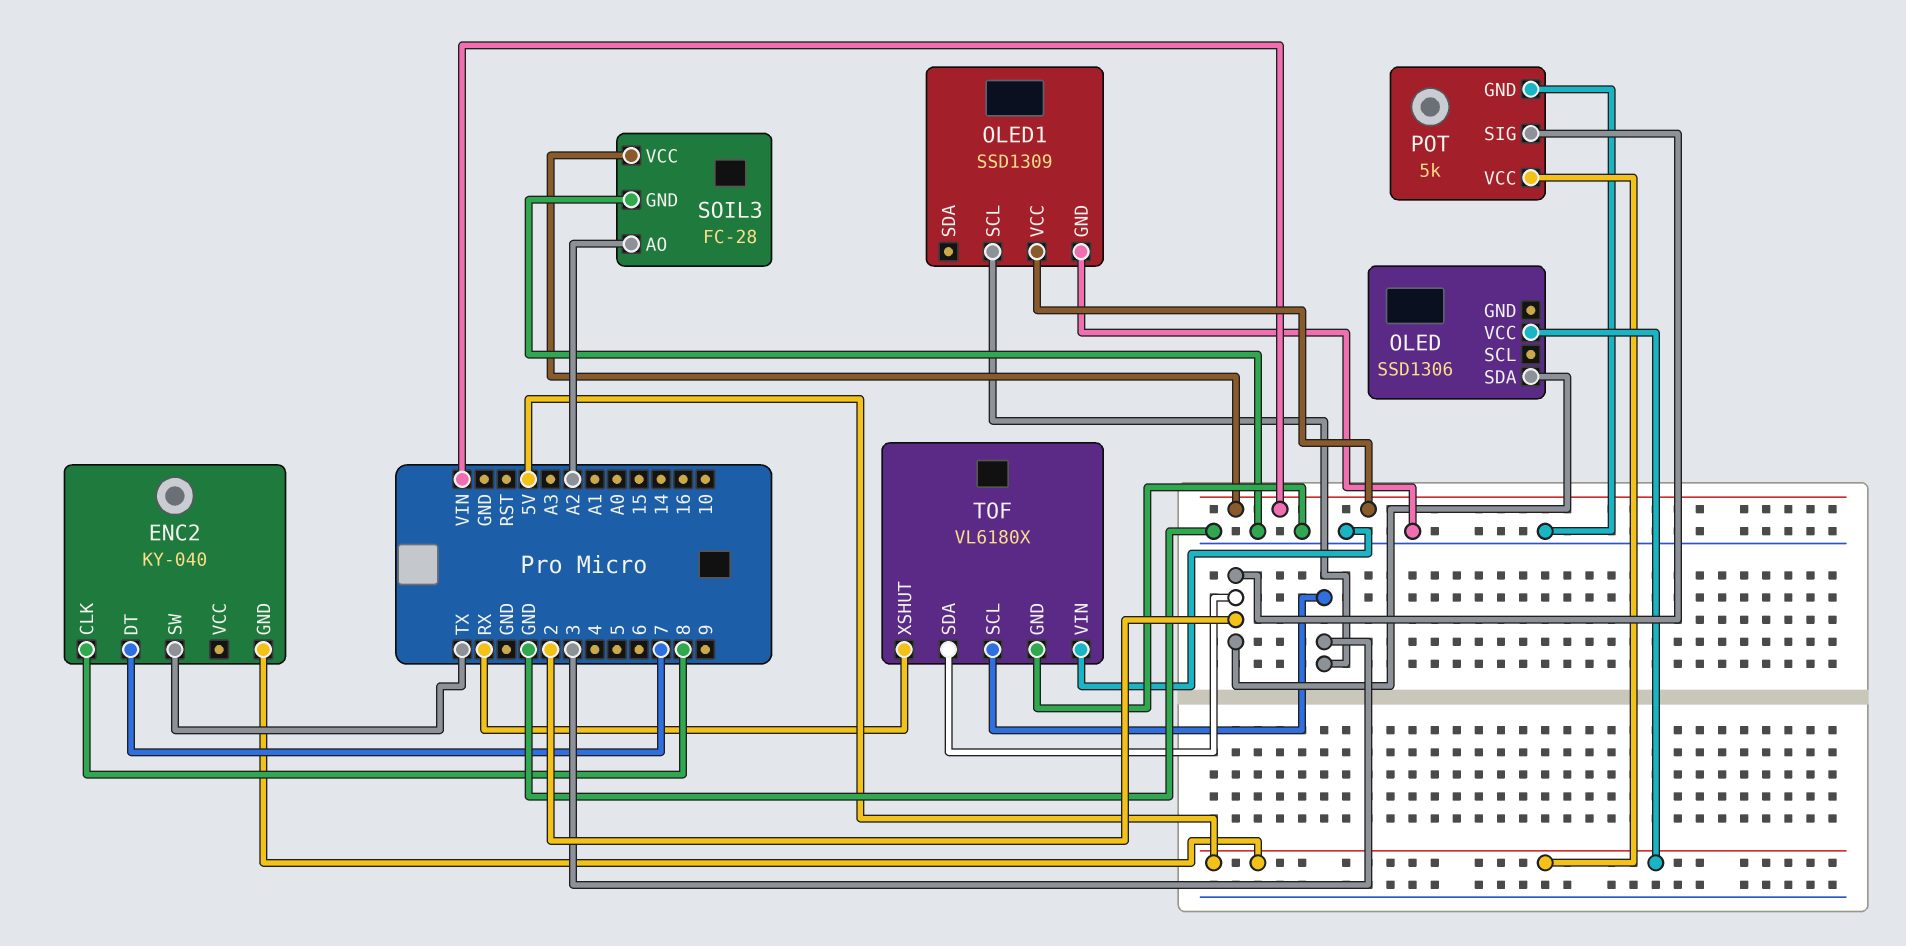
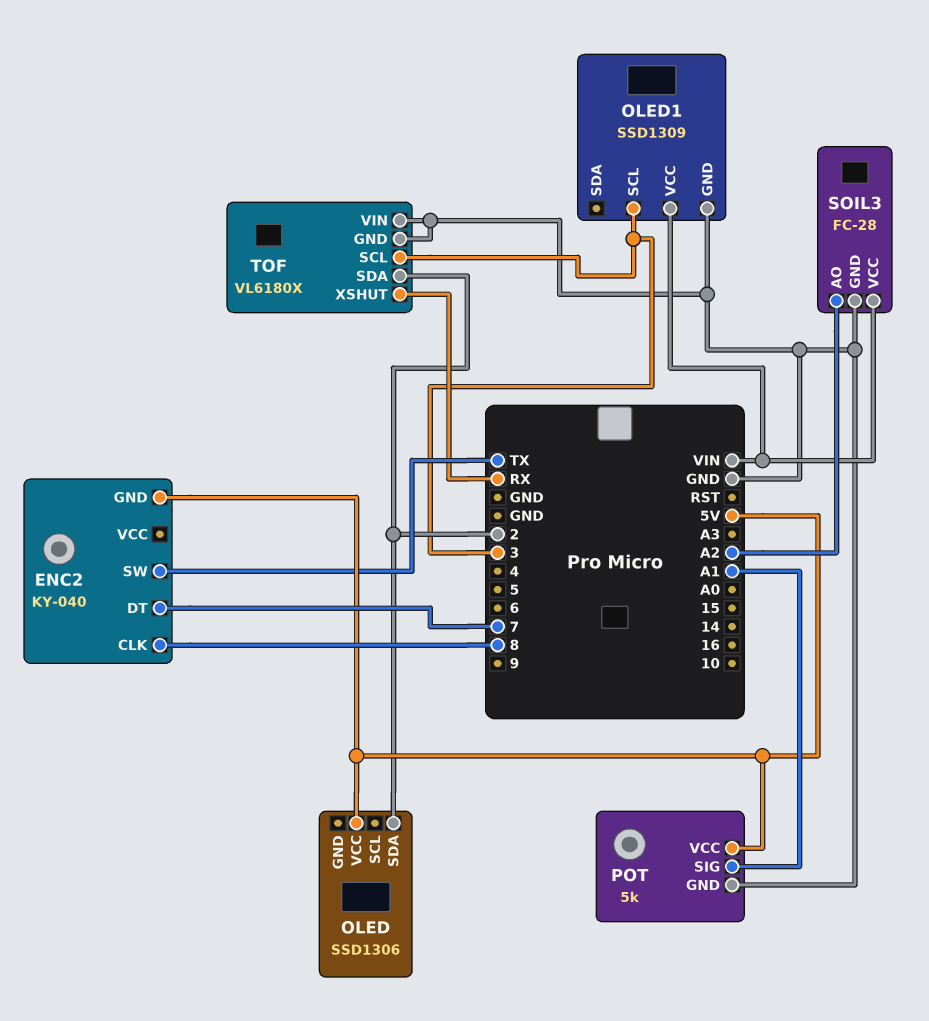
POT pin SIG: 2 -> A1

